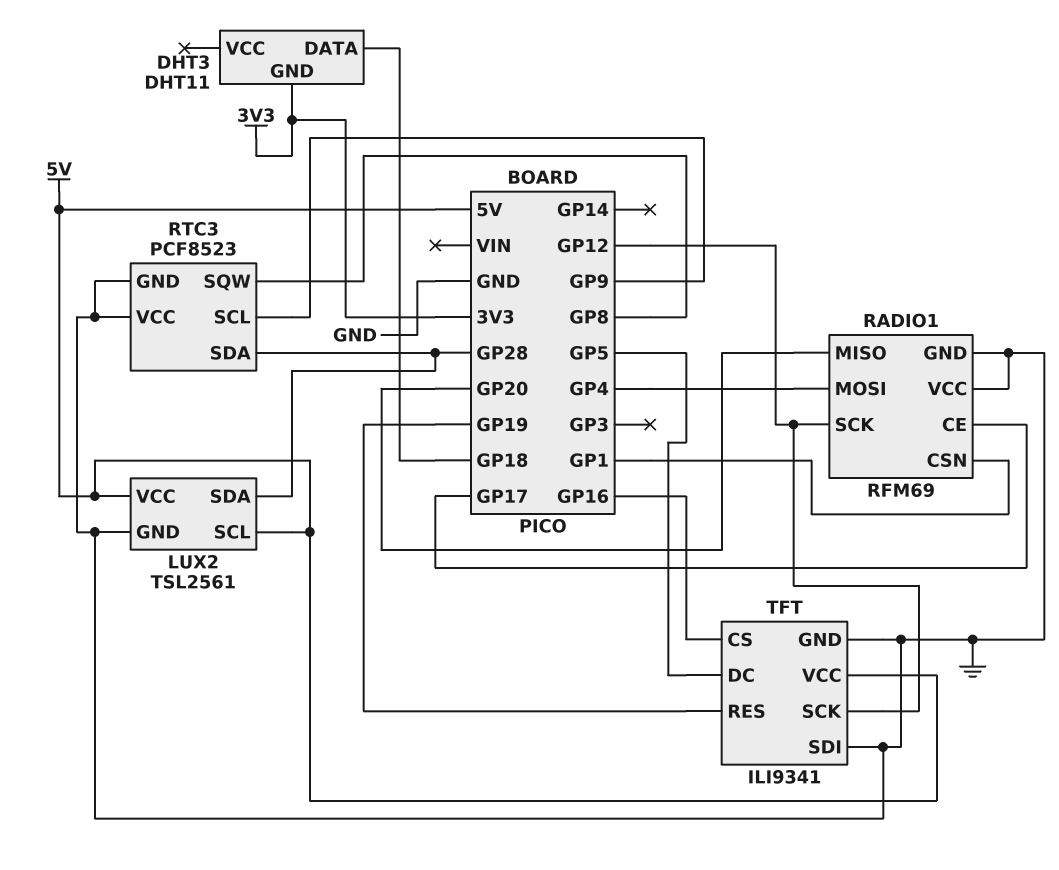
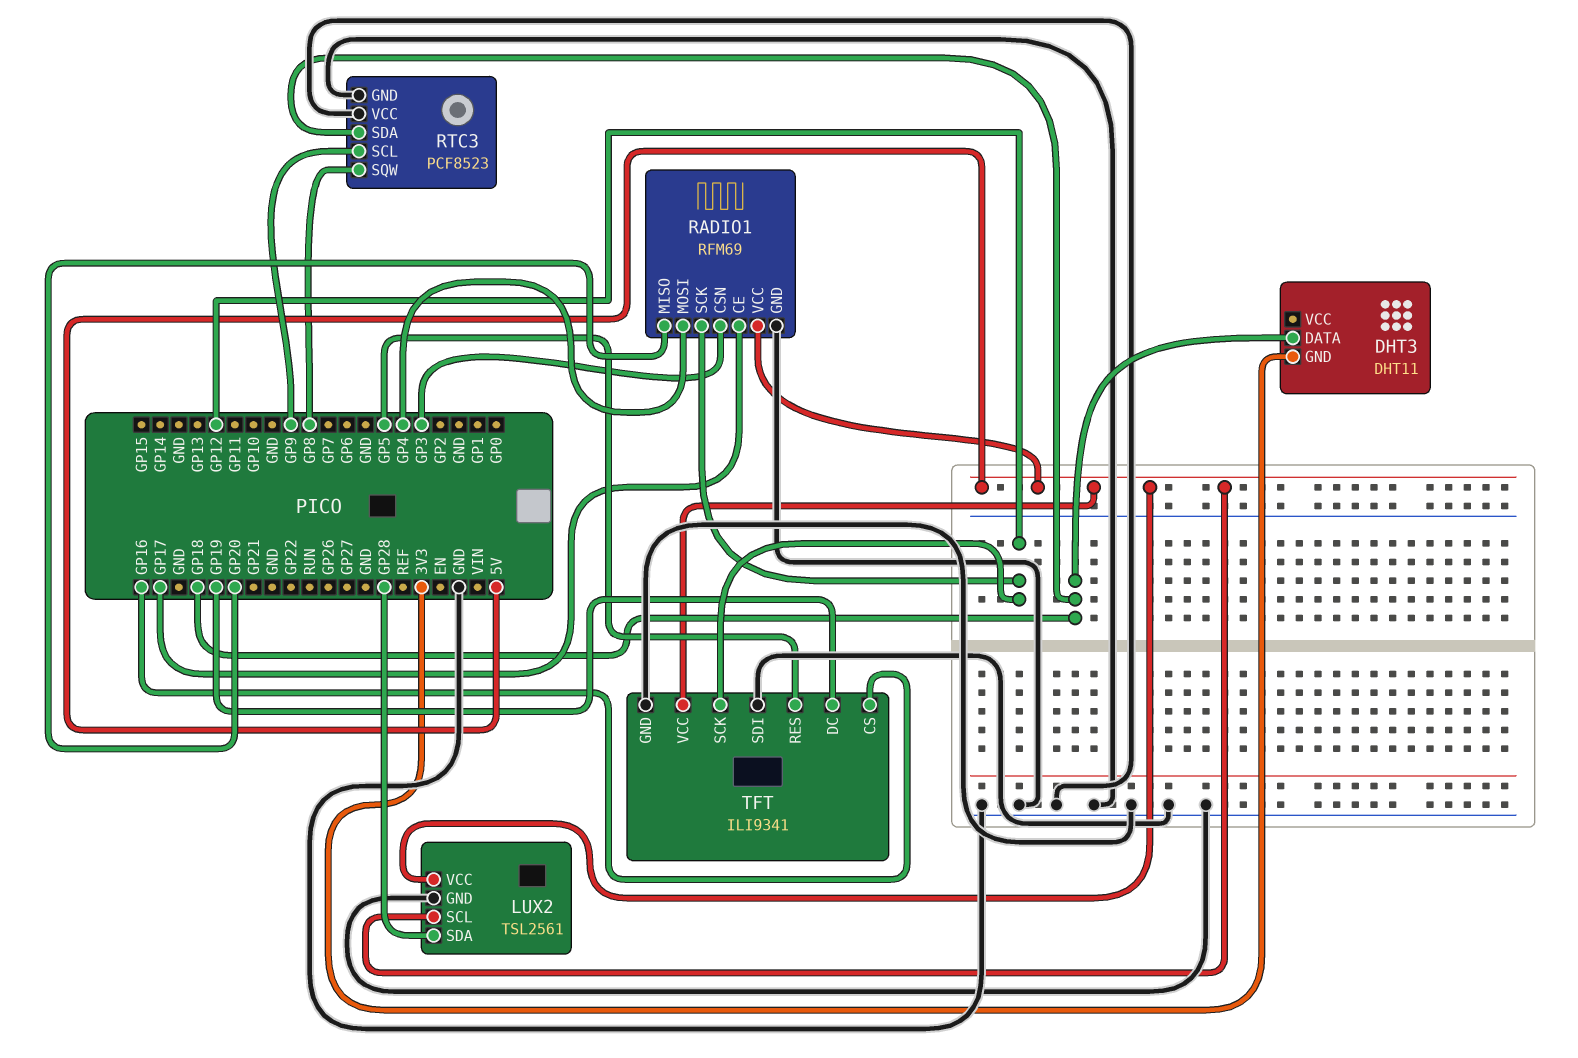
RADIO1 pin CSN: GP1 -> GP3
RADIO1 pin VCC: GND -> 5V
RTC3 pin SDA: GP28 -> GP18
TFT pin DC: GP5 -> GP19
TFT pin RES: GP19 -> GP5

